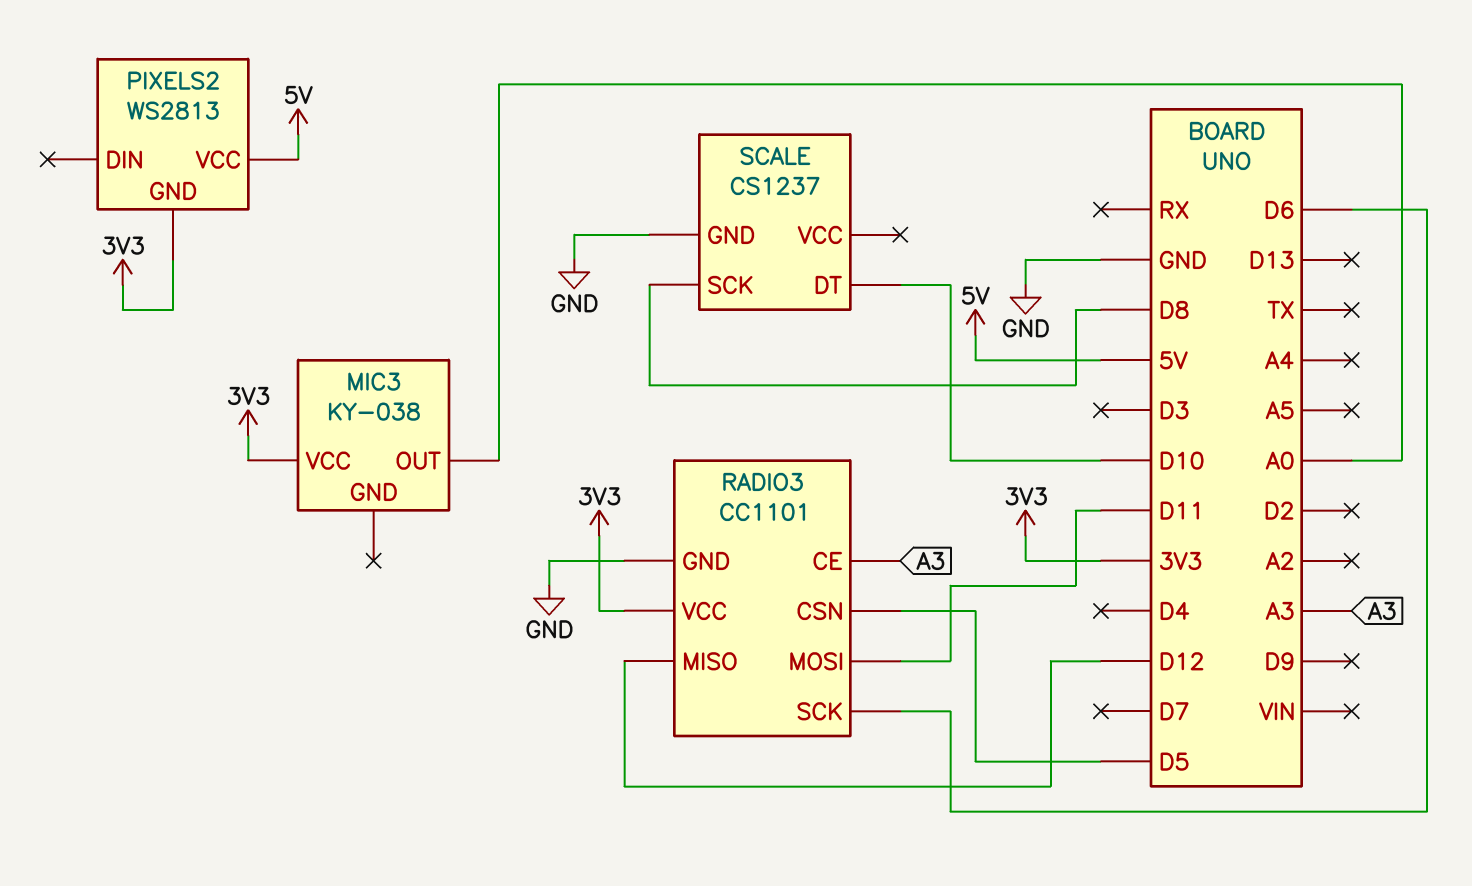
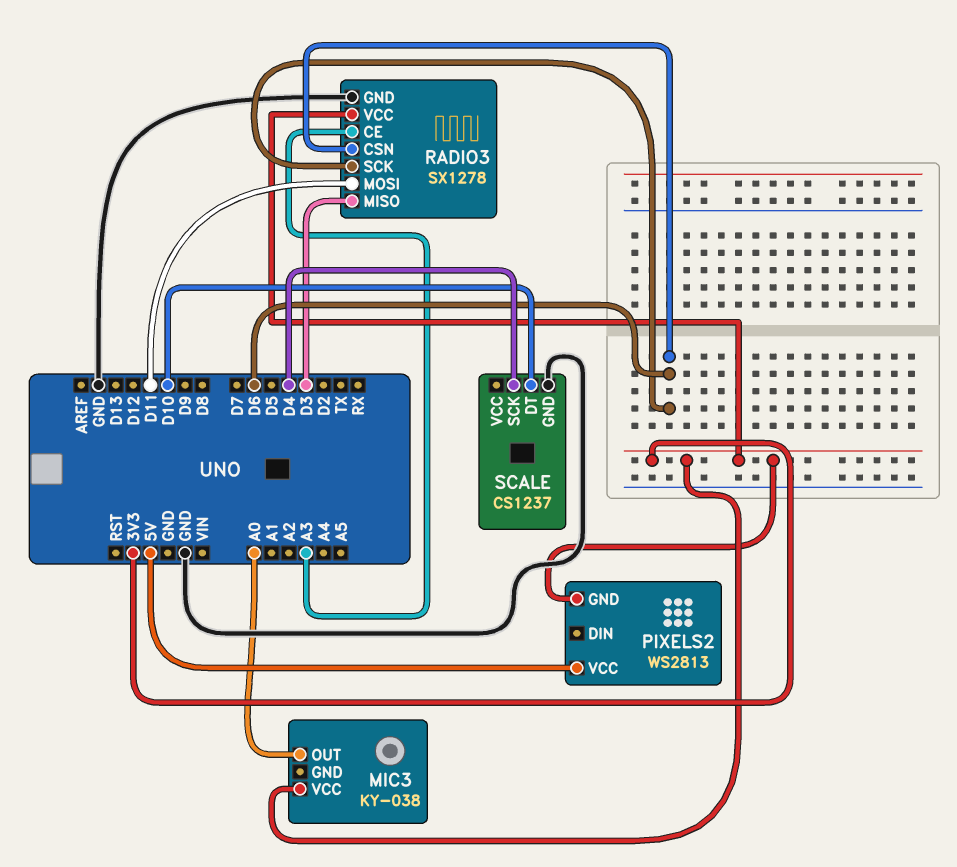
RADIO3: CC1101 -> SX1278
RADIO3 pin CSN: D5 -> D6
RADIO3 pin MISO: D12 -> D3
SCALE pin SCK: D8 -> D4

